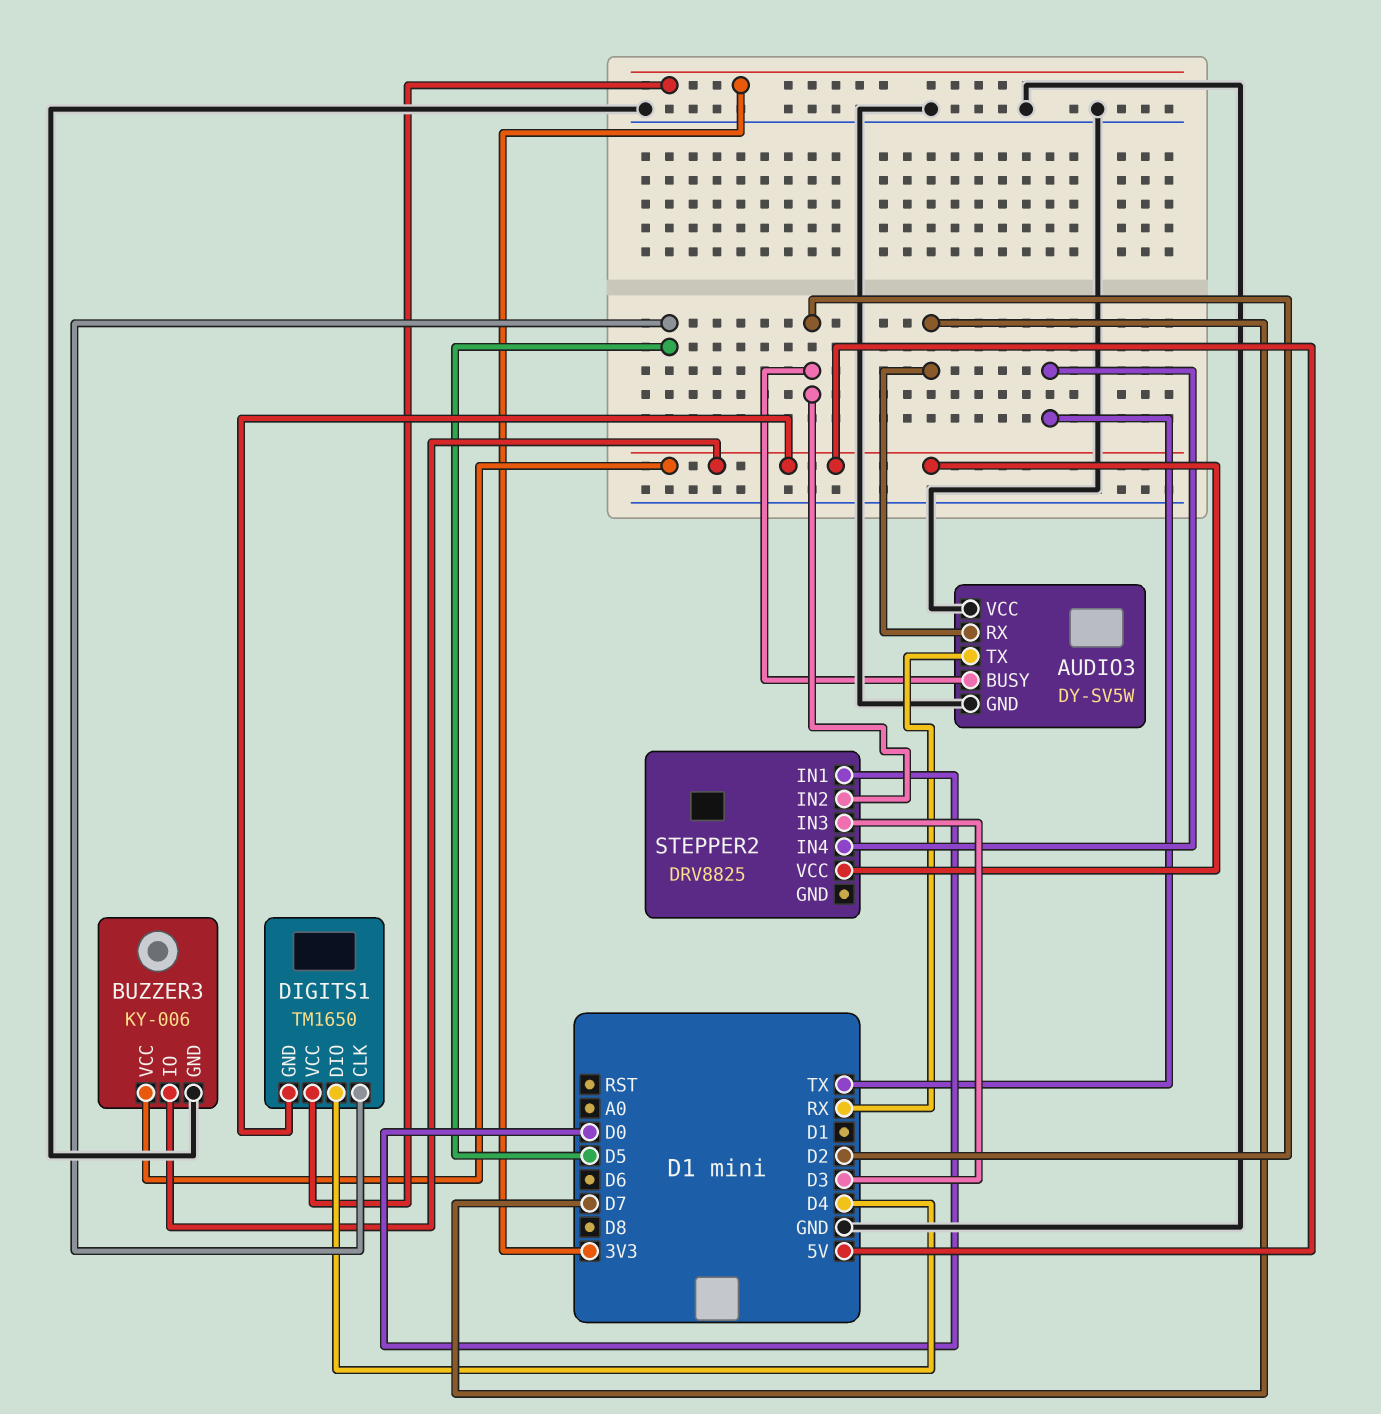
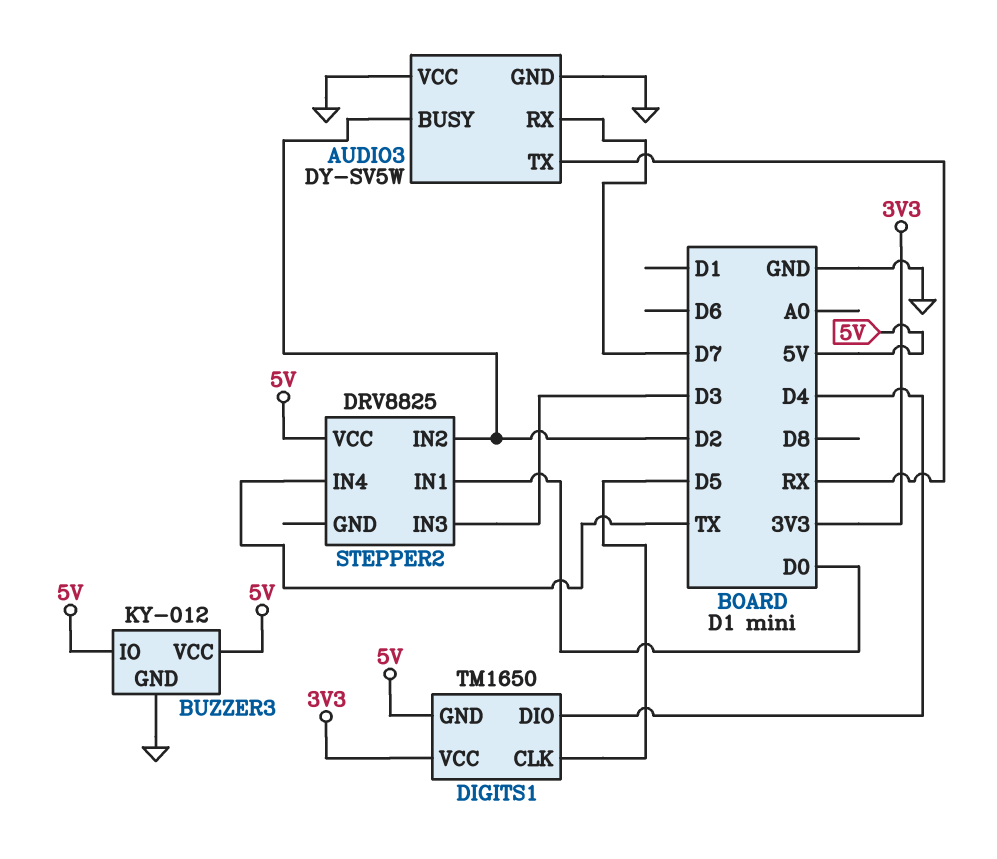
BUZZER3: KY-006 -> KY-012

